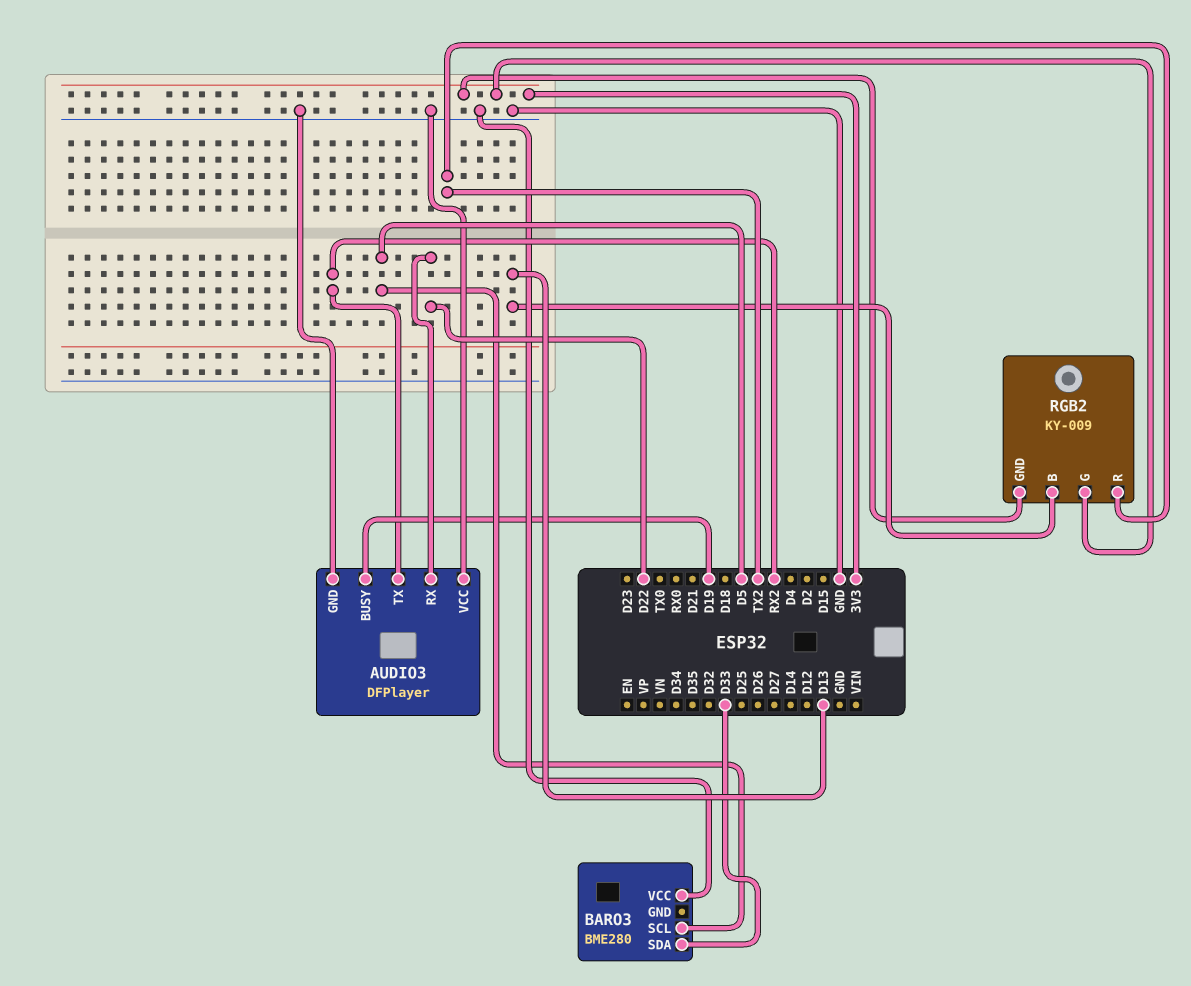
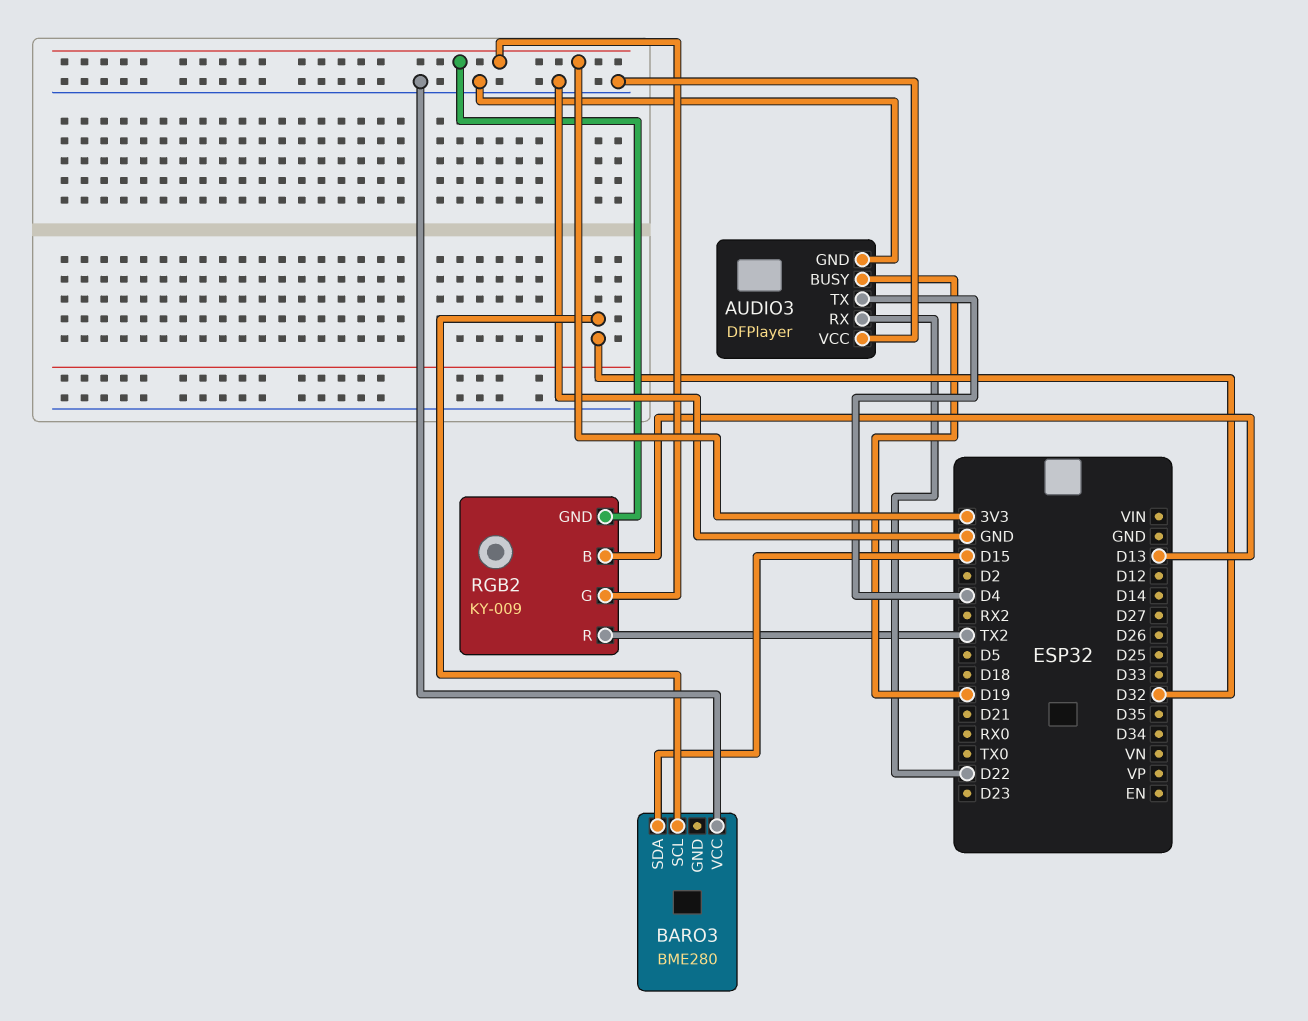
AUDIO3 pin TX: RX2 -> D4
BARO3 pin SCL: D5 -> D32
BARO3 pin SDA: D33 -> D15

